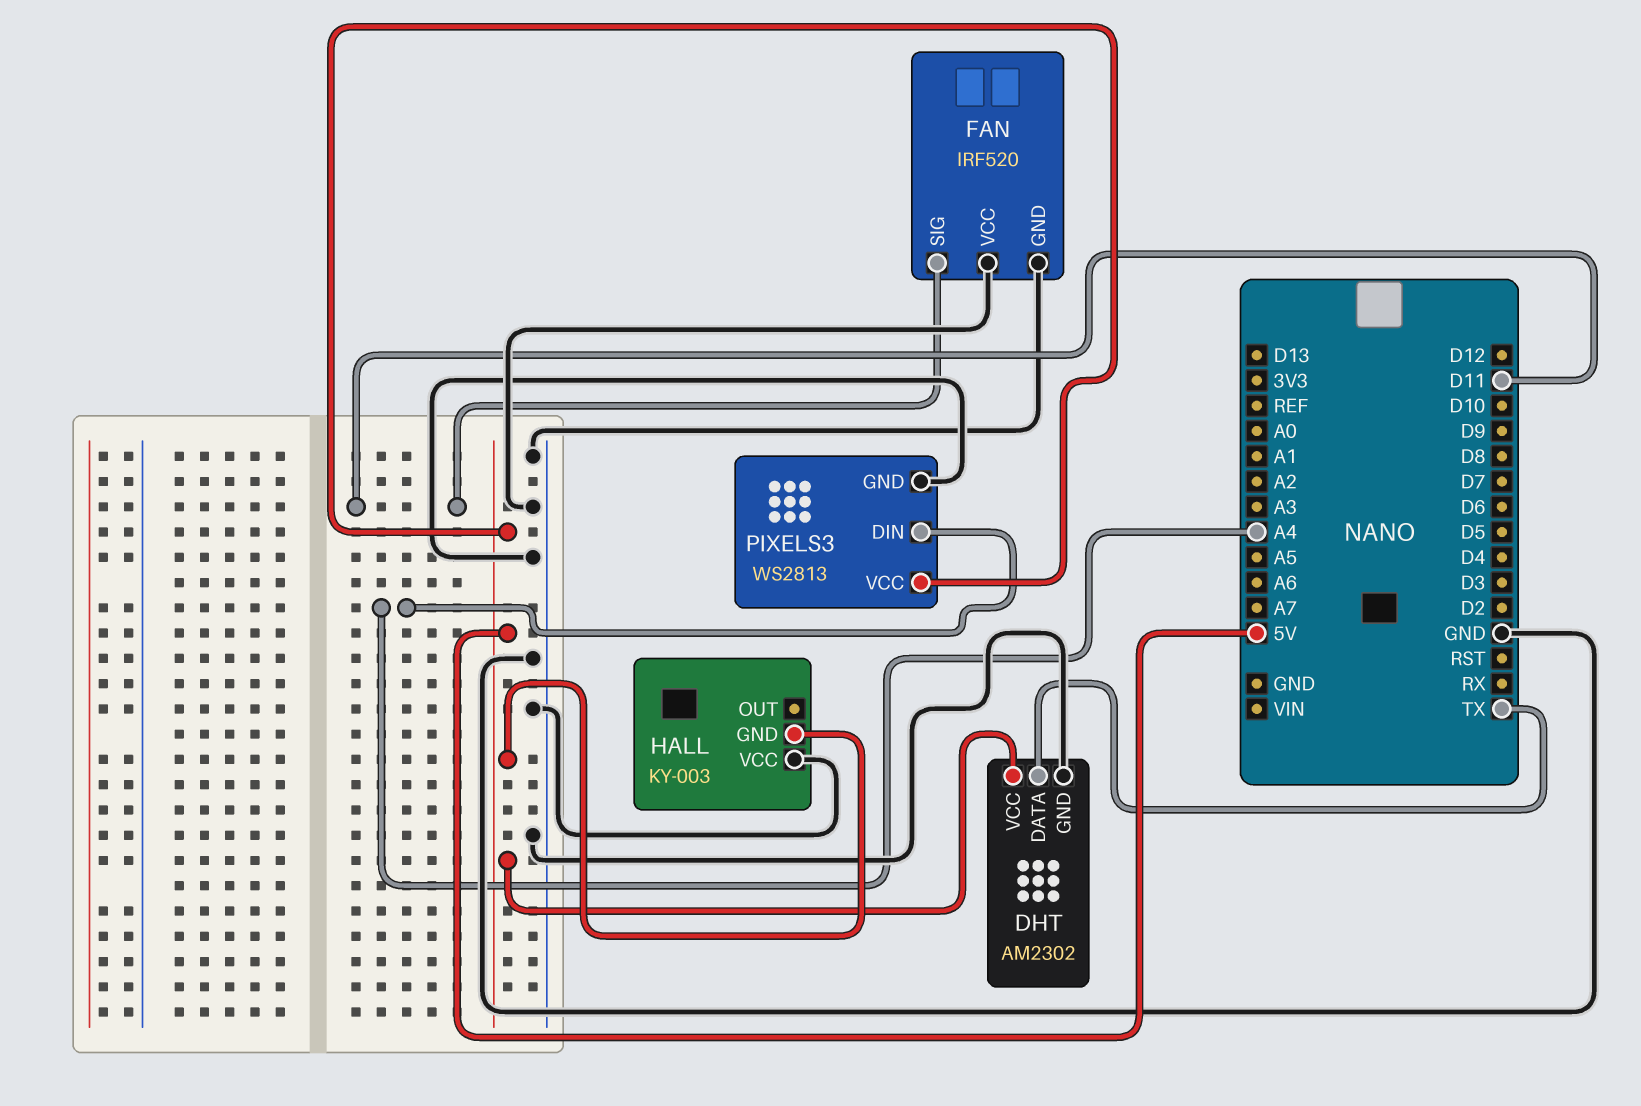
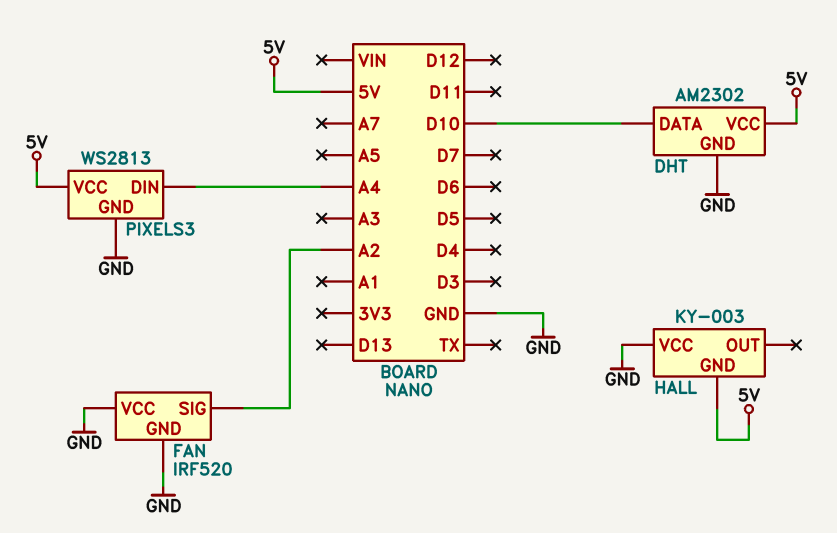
DHT pin DATA: TX -> D10
FAN pin SIG: D11 -> A2

